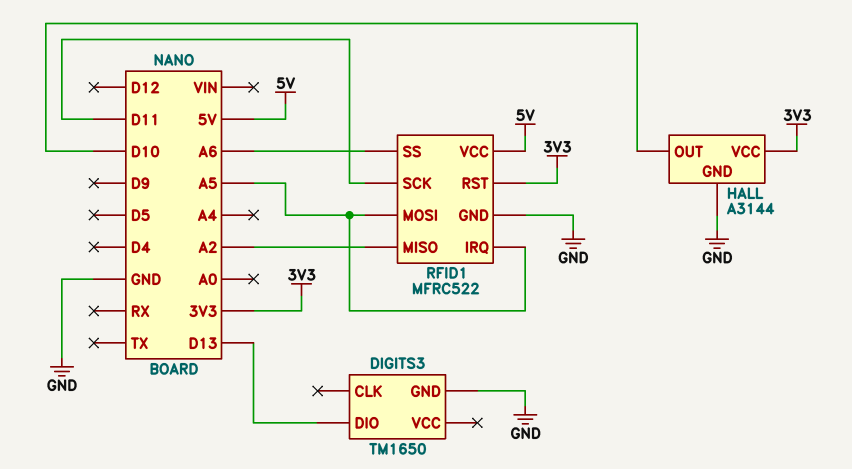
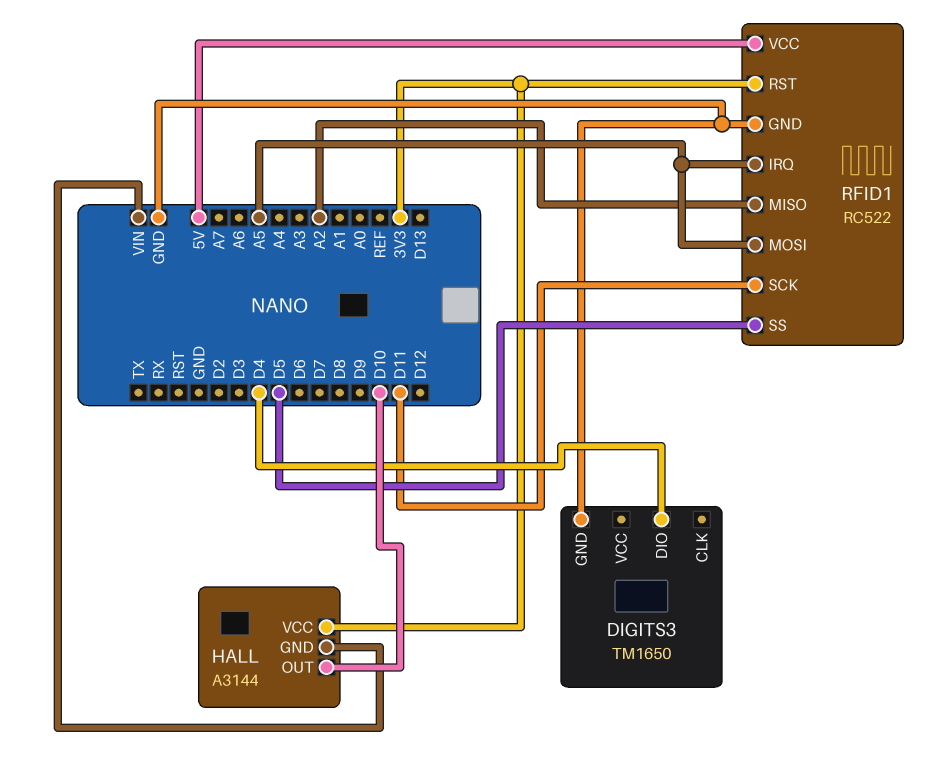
DIGITS3 pin DIO: D13 -> D4
HALL pin GND: GND -> VIN
RFID1: MFRC522 -> RC522
RFID1 pin SS: A6 -> D5

